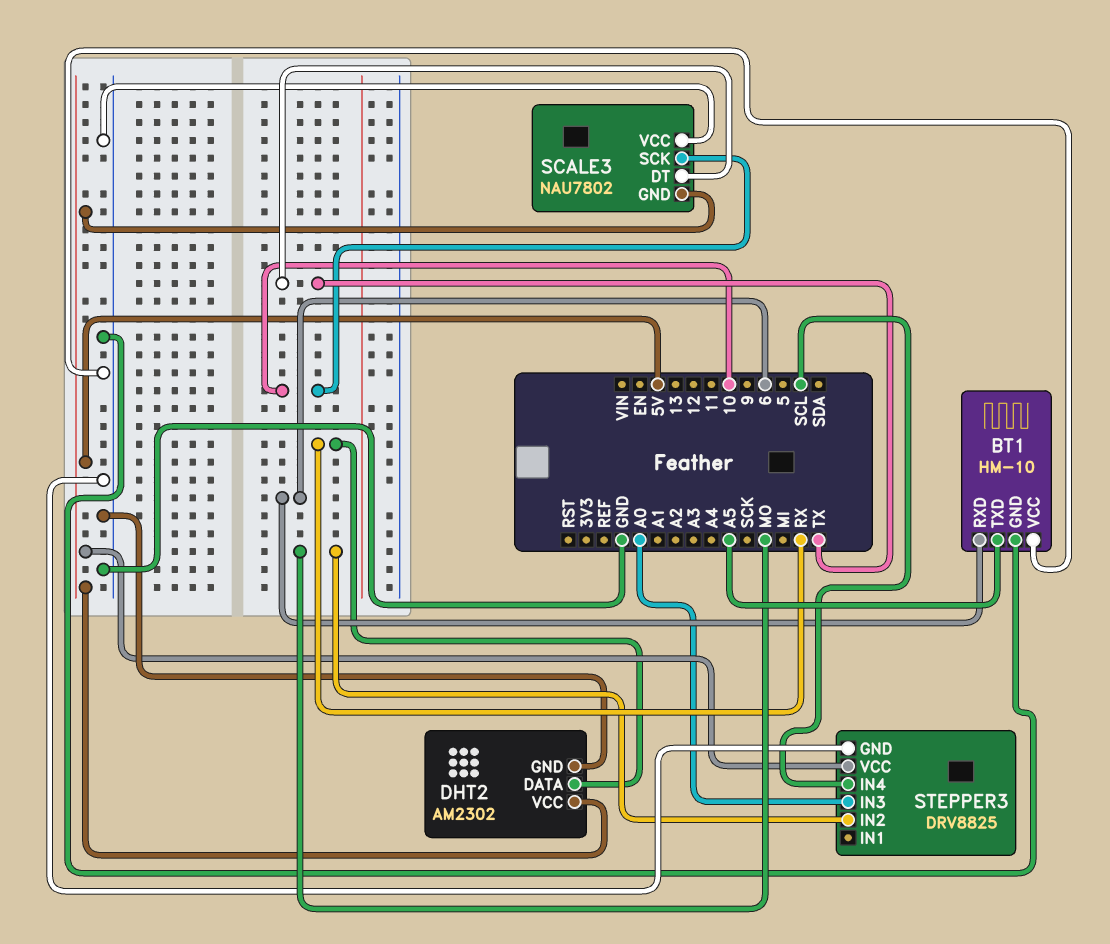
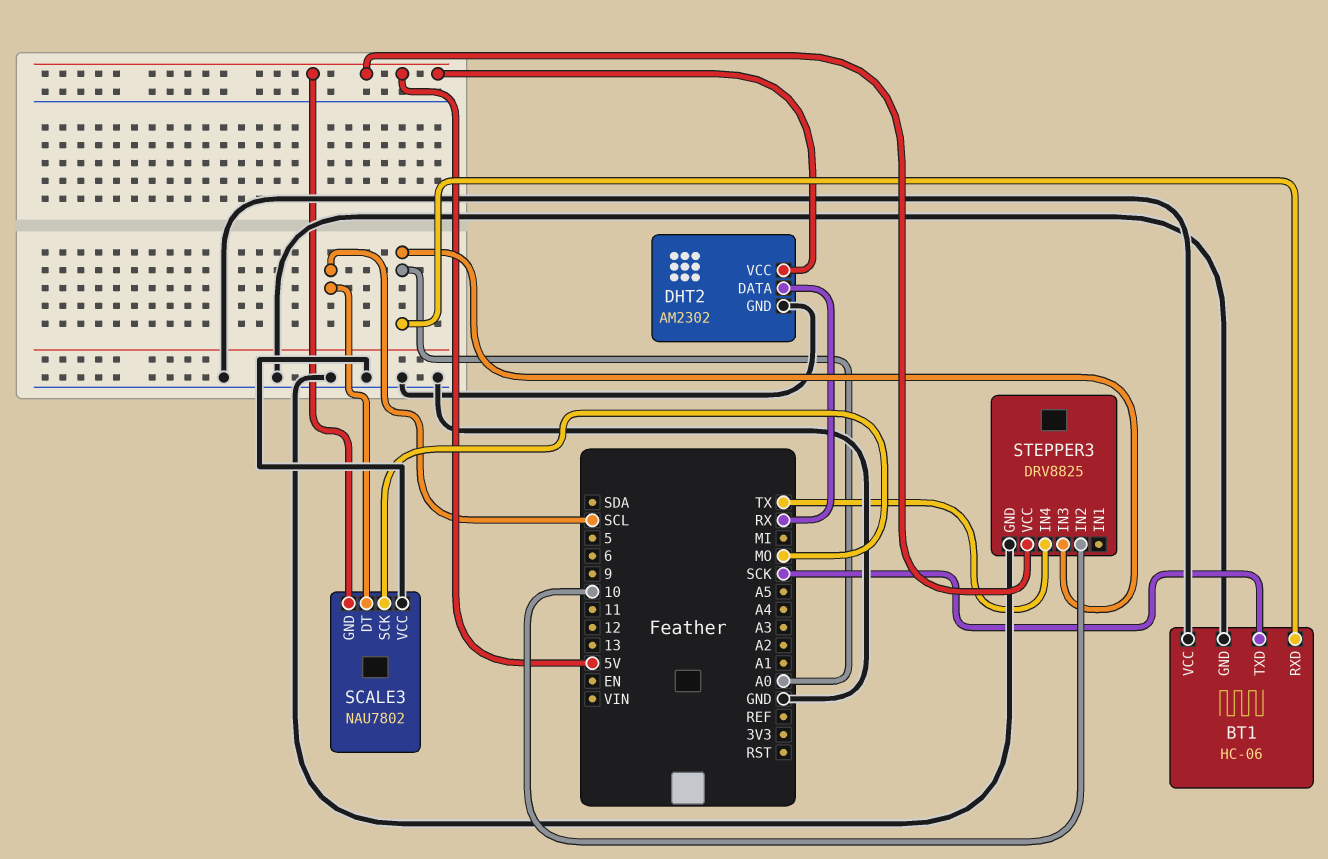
BT1: HM-10 -> HC-06
BT1 pin RXD: 6 -> A0
BT1 pin TXD: A5 -> SCK
SCALE3 pin DT: TX -> SCL
SCALE3 pin SCK: 10 -> MO
STEPPER3 pin IN2: MO -> 10
STEPPER3 pin IN4: SCL -> TX

